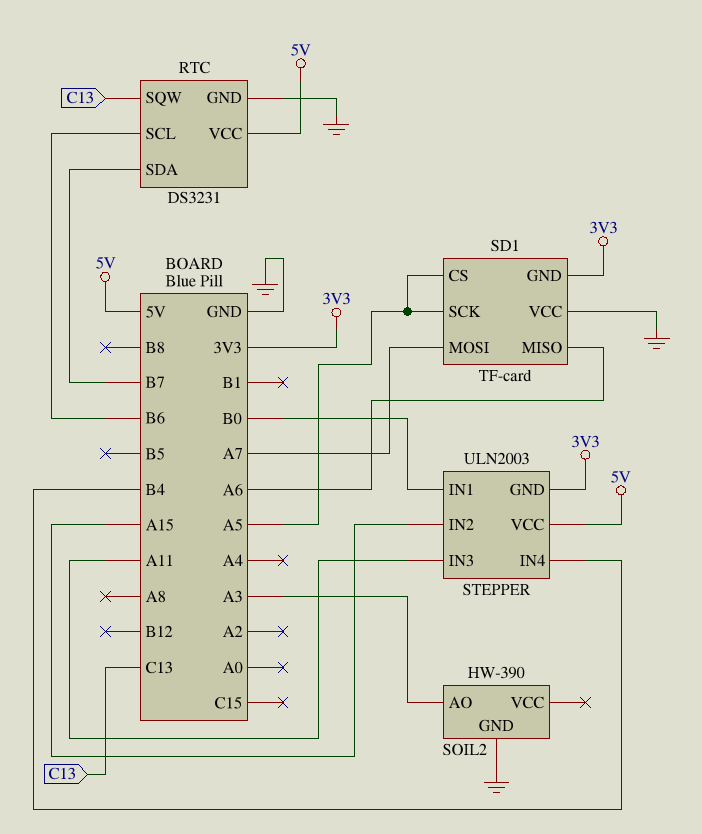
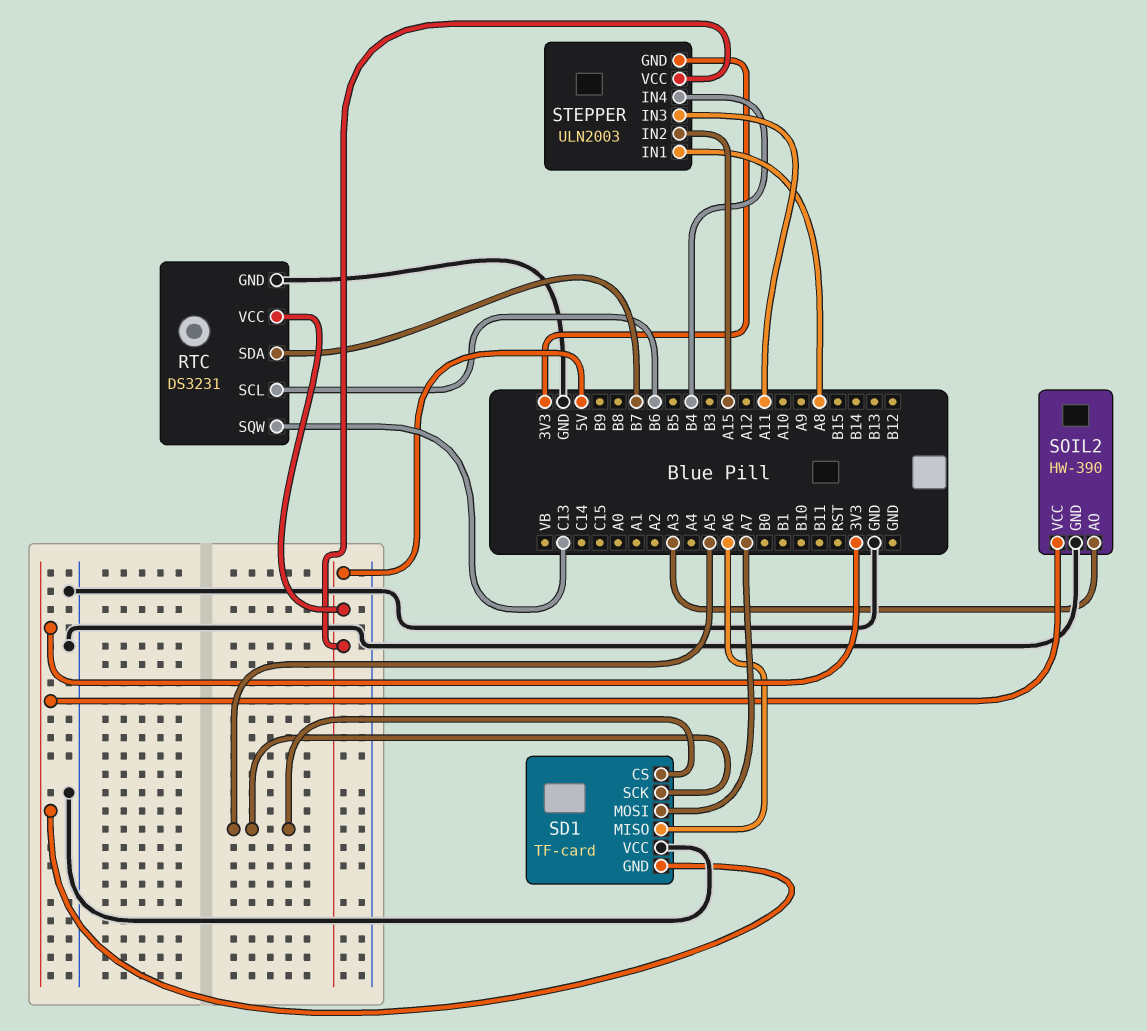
SOIL2 pin VCC: none -> 3V3
STEPPER pin IN1: B0 -> A8

